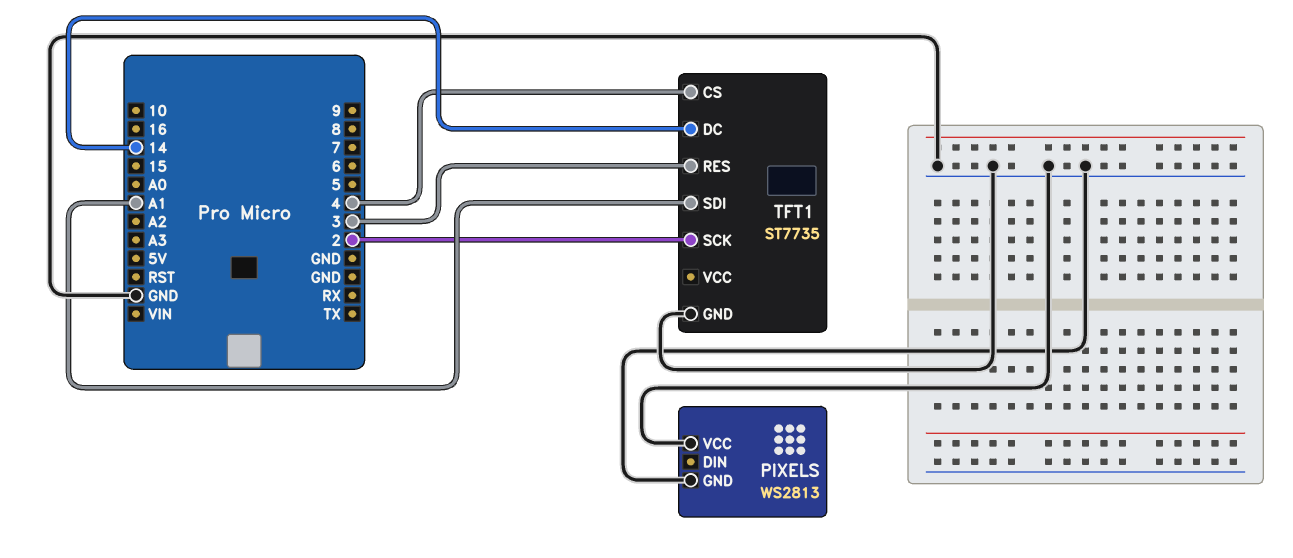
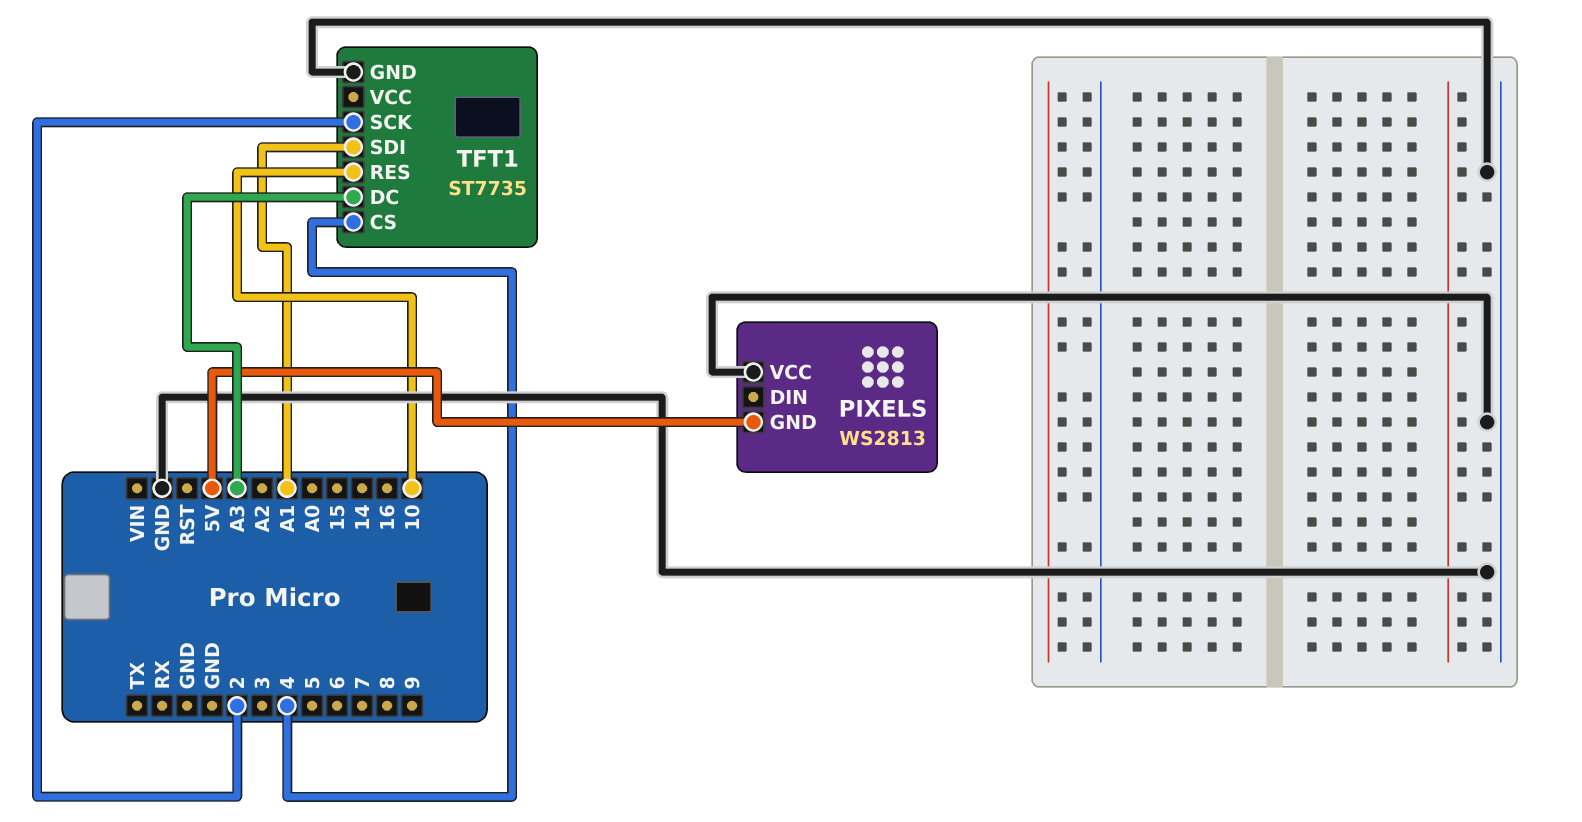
PIXELS pin GND: GND -> 5V
TFT1 pin DC: 14 -> A3
TFT1 pin RES: 3 -> 10

